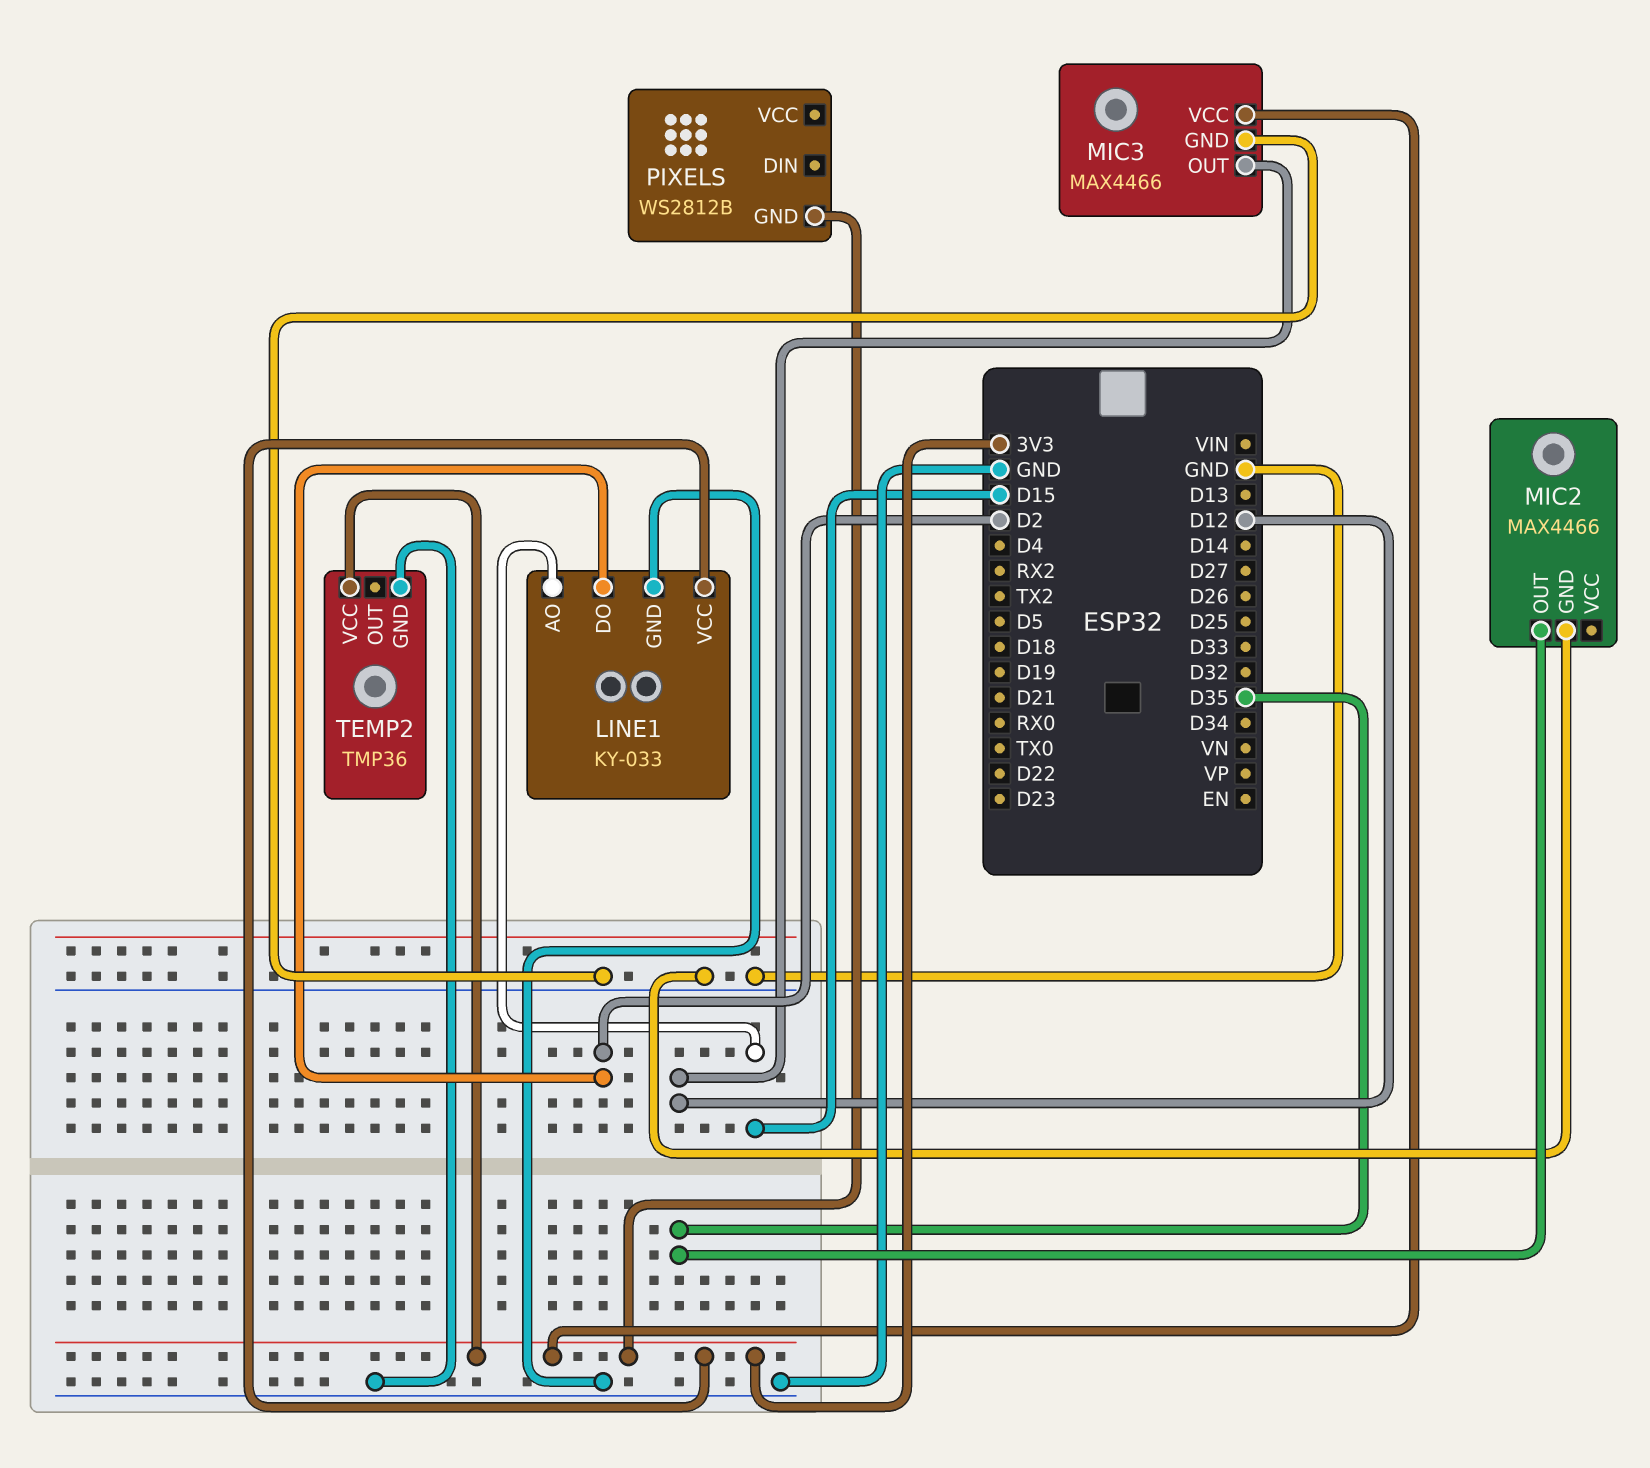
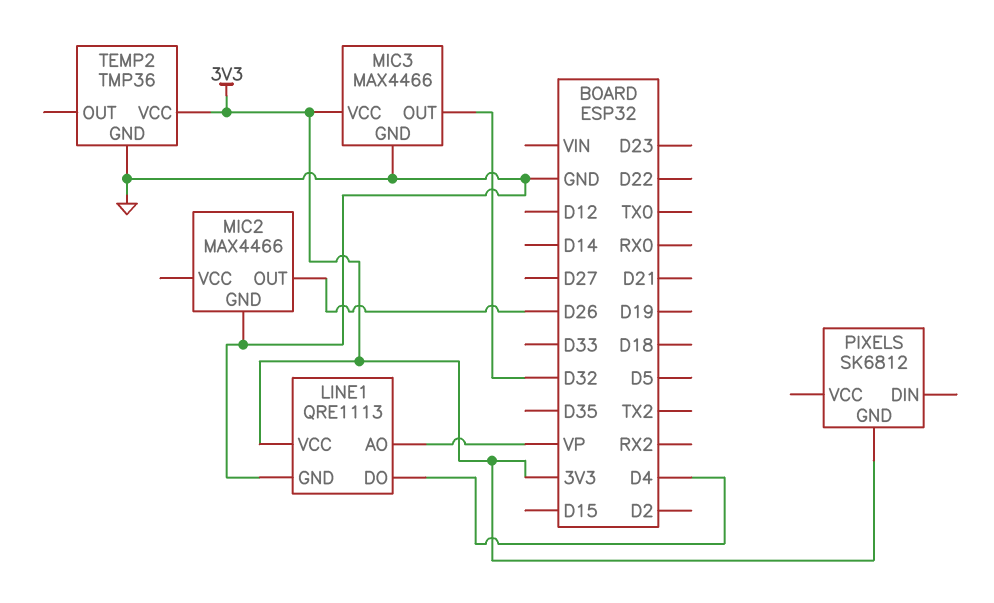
LINE1: KY-033 -> QRE1113
LINE1 pin AO: D15 -> VP
LINE1 pin DO: D2 -> D4
MIC2 pin OUT: D35 -> D26
MIC3 pin OUT: D12 -> D32
PIXELS: WS2812B -> SK6812

